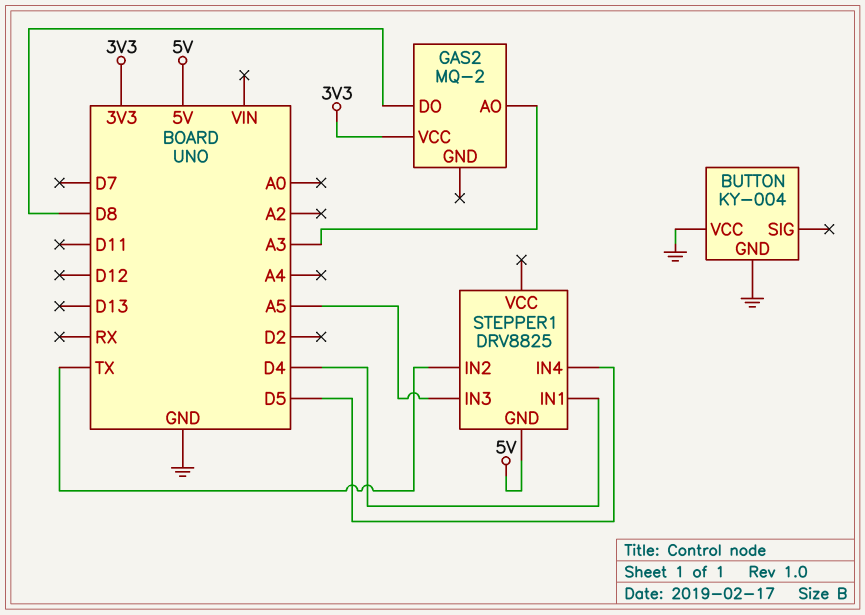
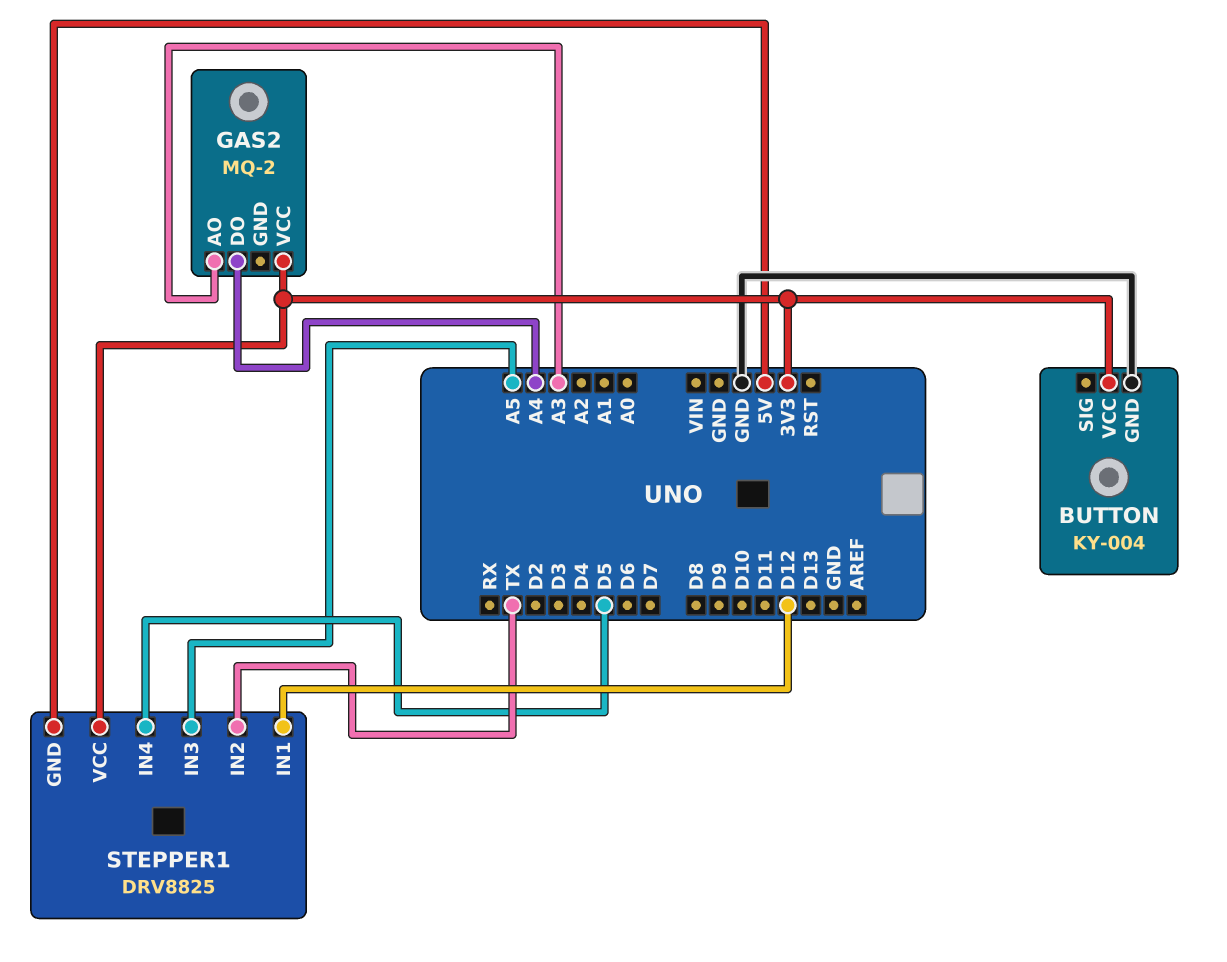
BUTTON pin VCC: GND -> 3V3
GAS2 pin DO: D8 -> A4
STEPPER1 pin IN1: D4 -> D12
STEPPER1 pin VCC: none -> 3V3

